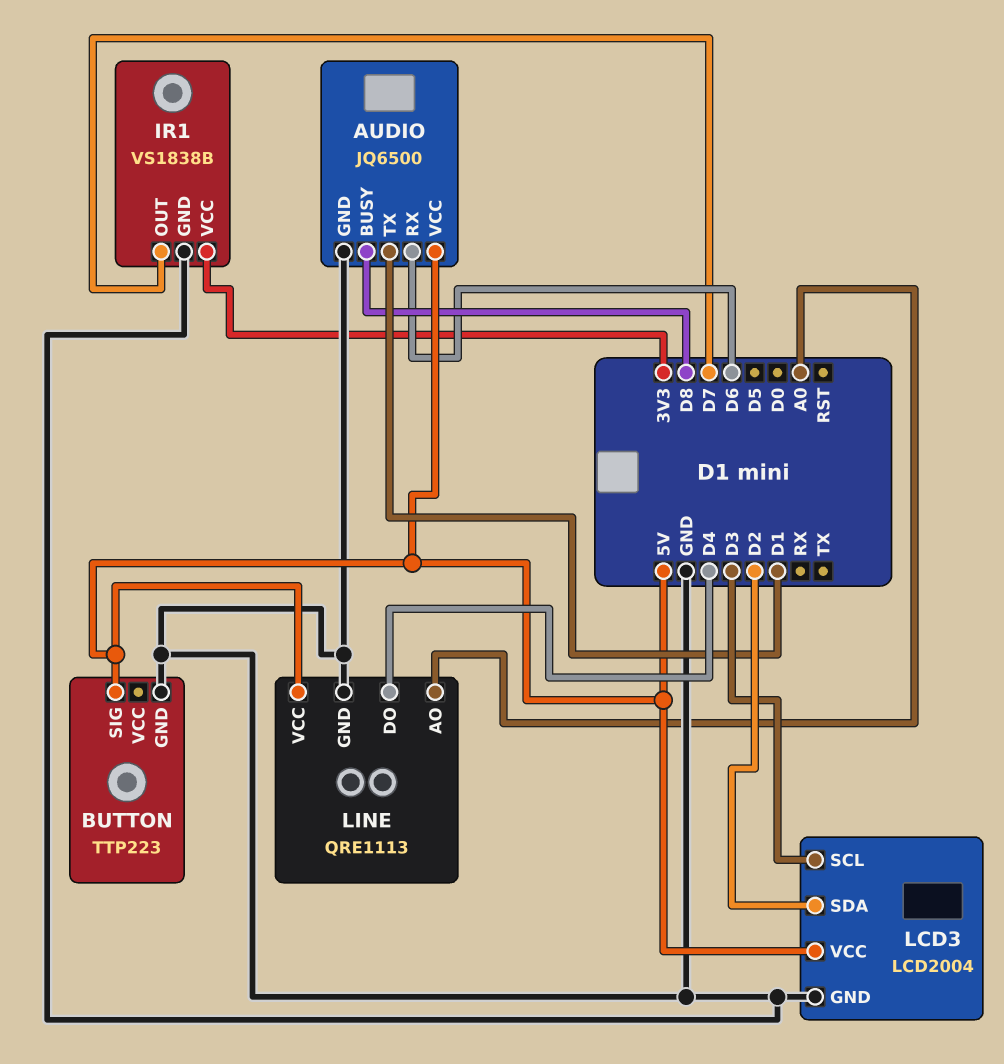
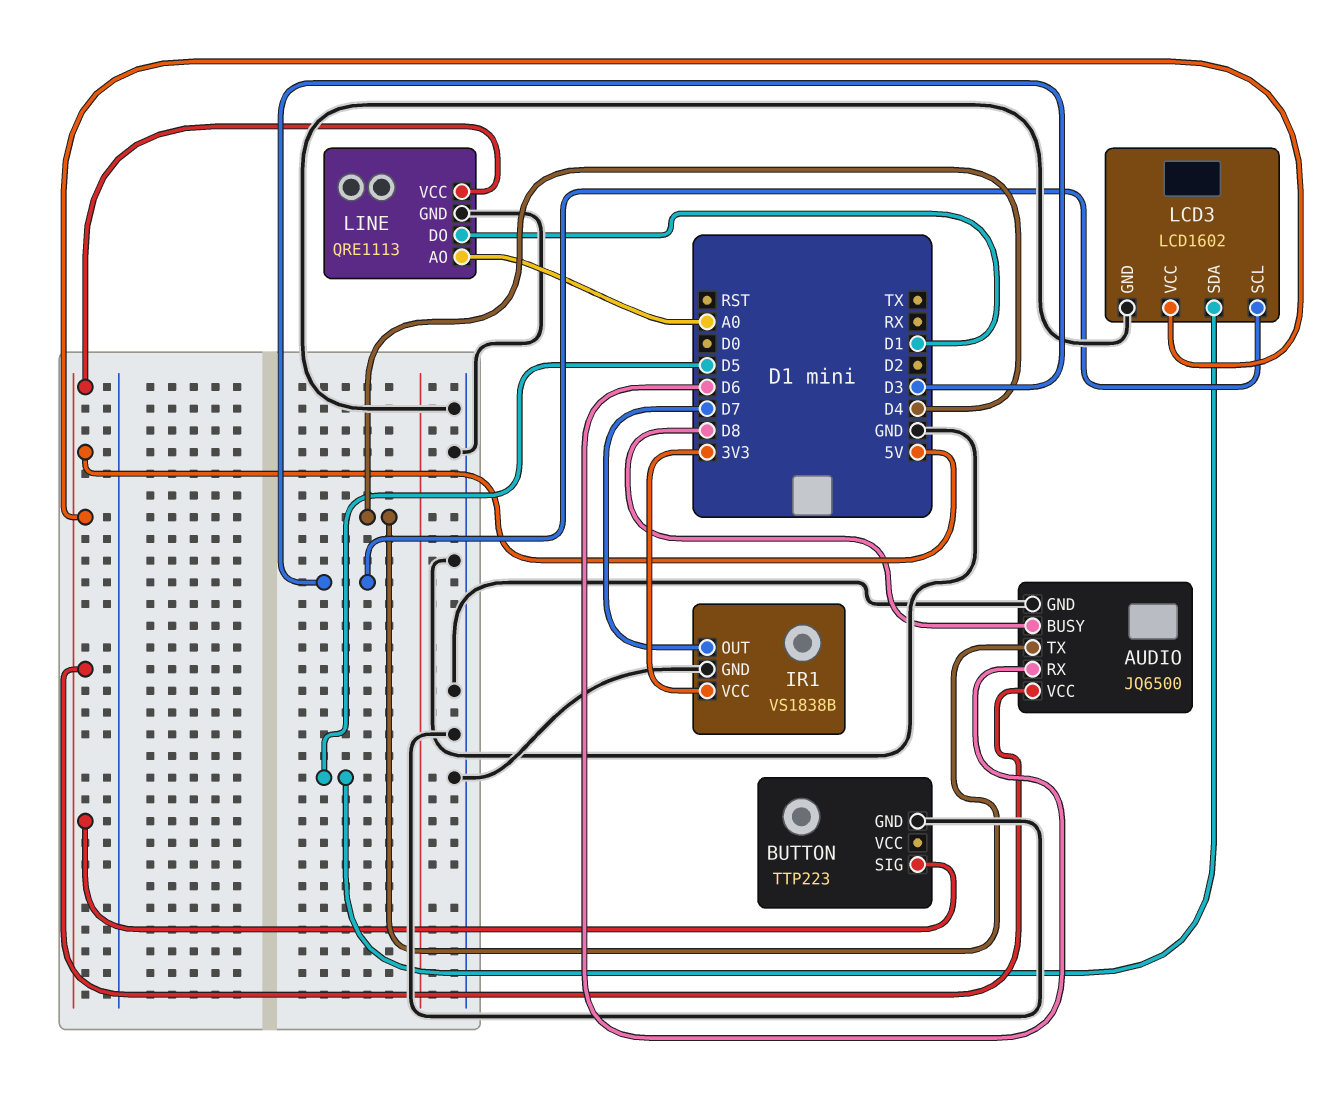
AUDIO pin TX: D1 -> D4
LCD3: LCD2004 -> LCD1602
LCD3 pin SDA: D2 -> D5
LINE pin DO: D4 -> D1

